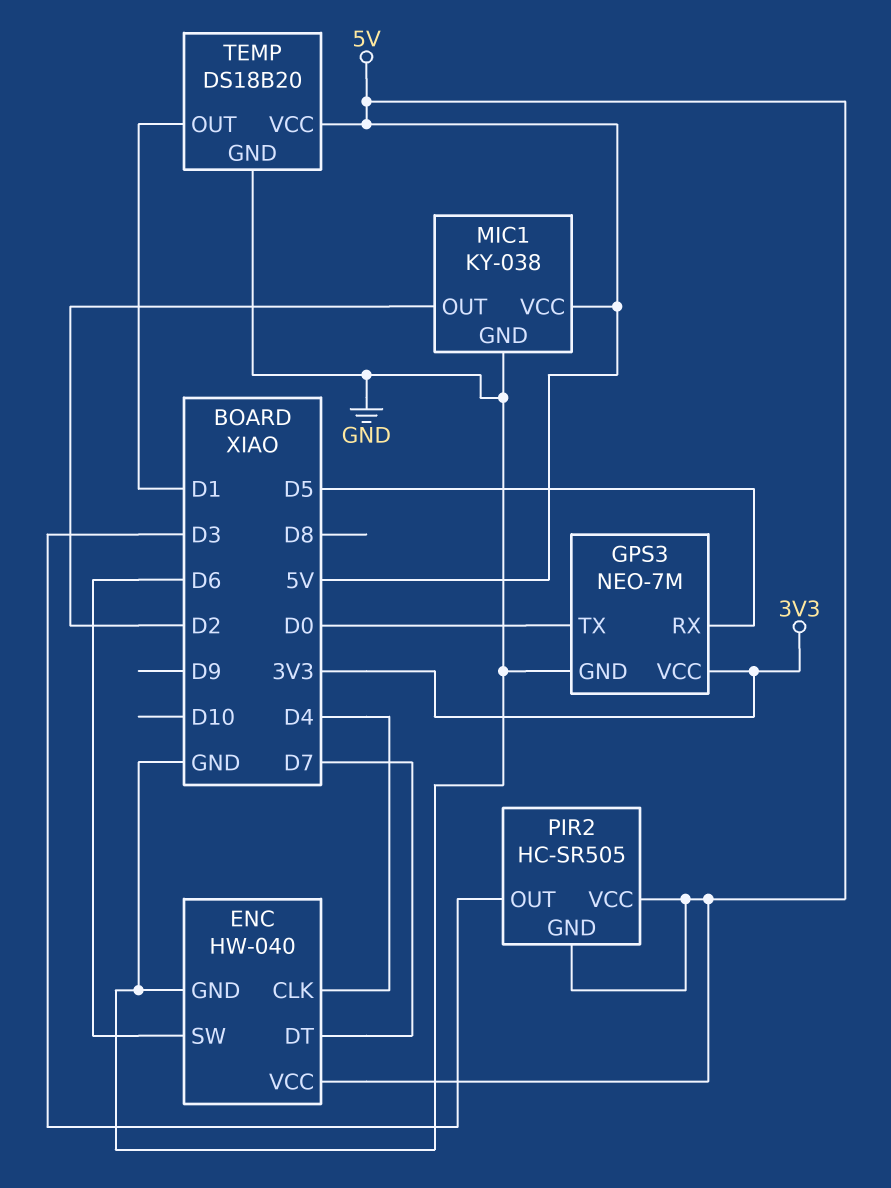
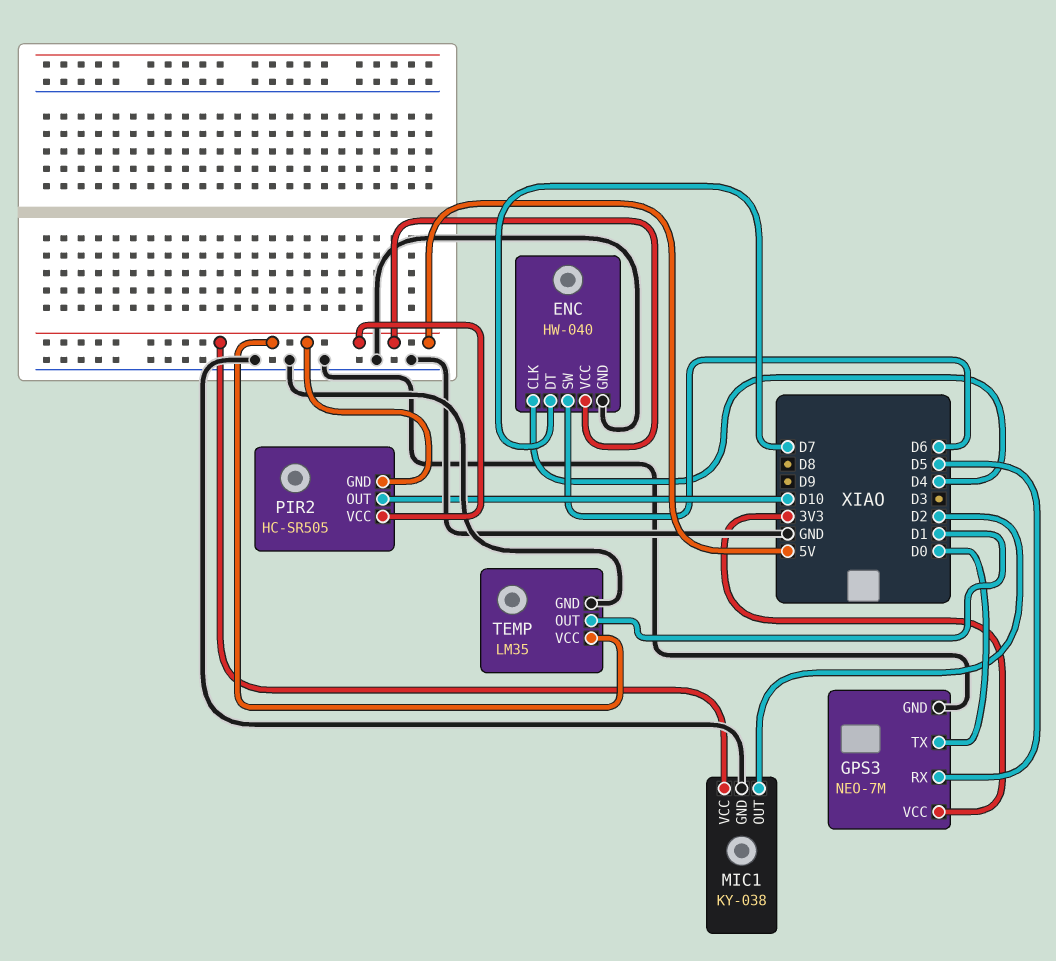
PIR2 pin OUT: D3 -> D10
TEMP: DS18B20 -> LM35

